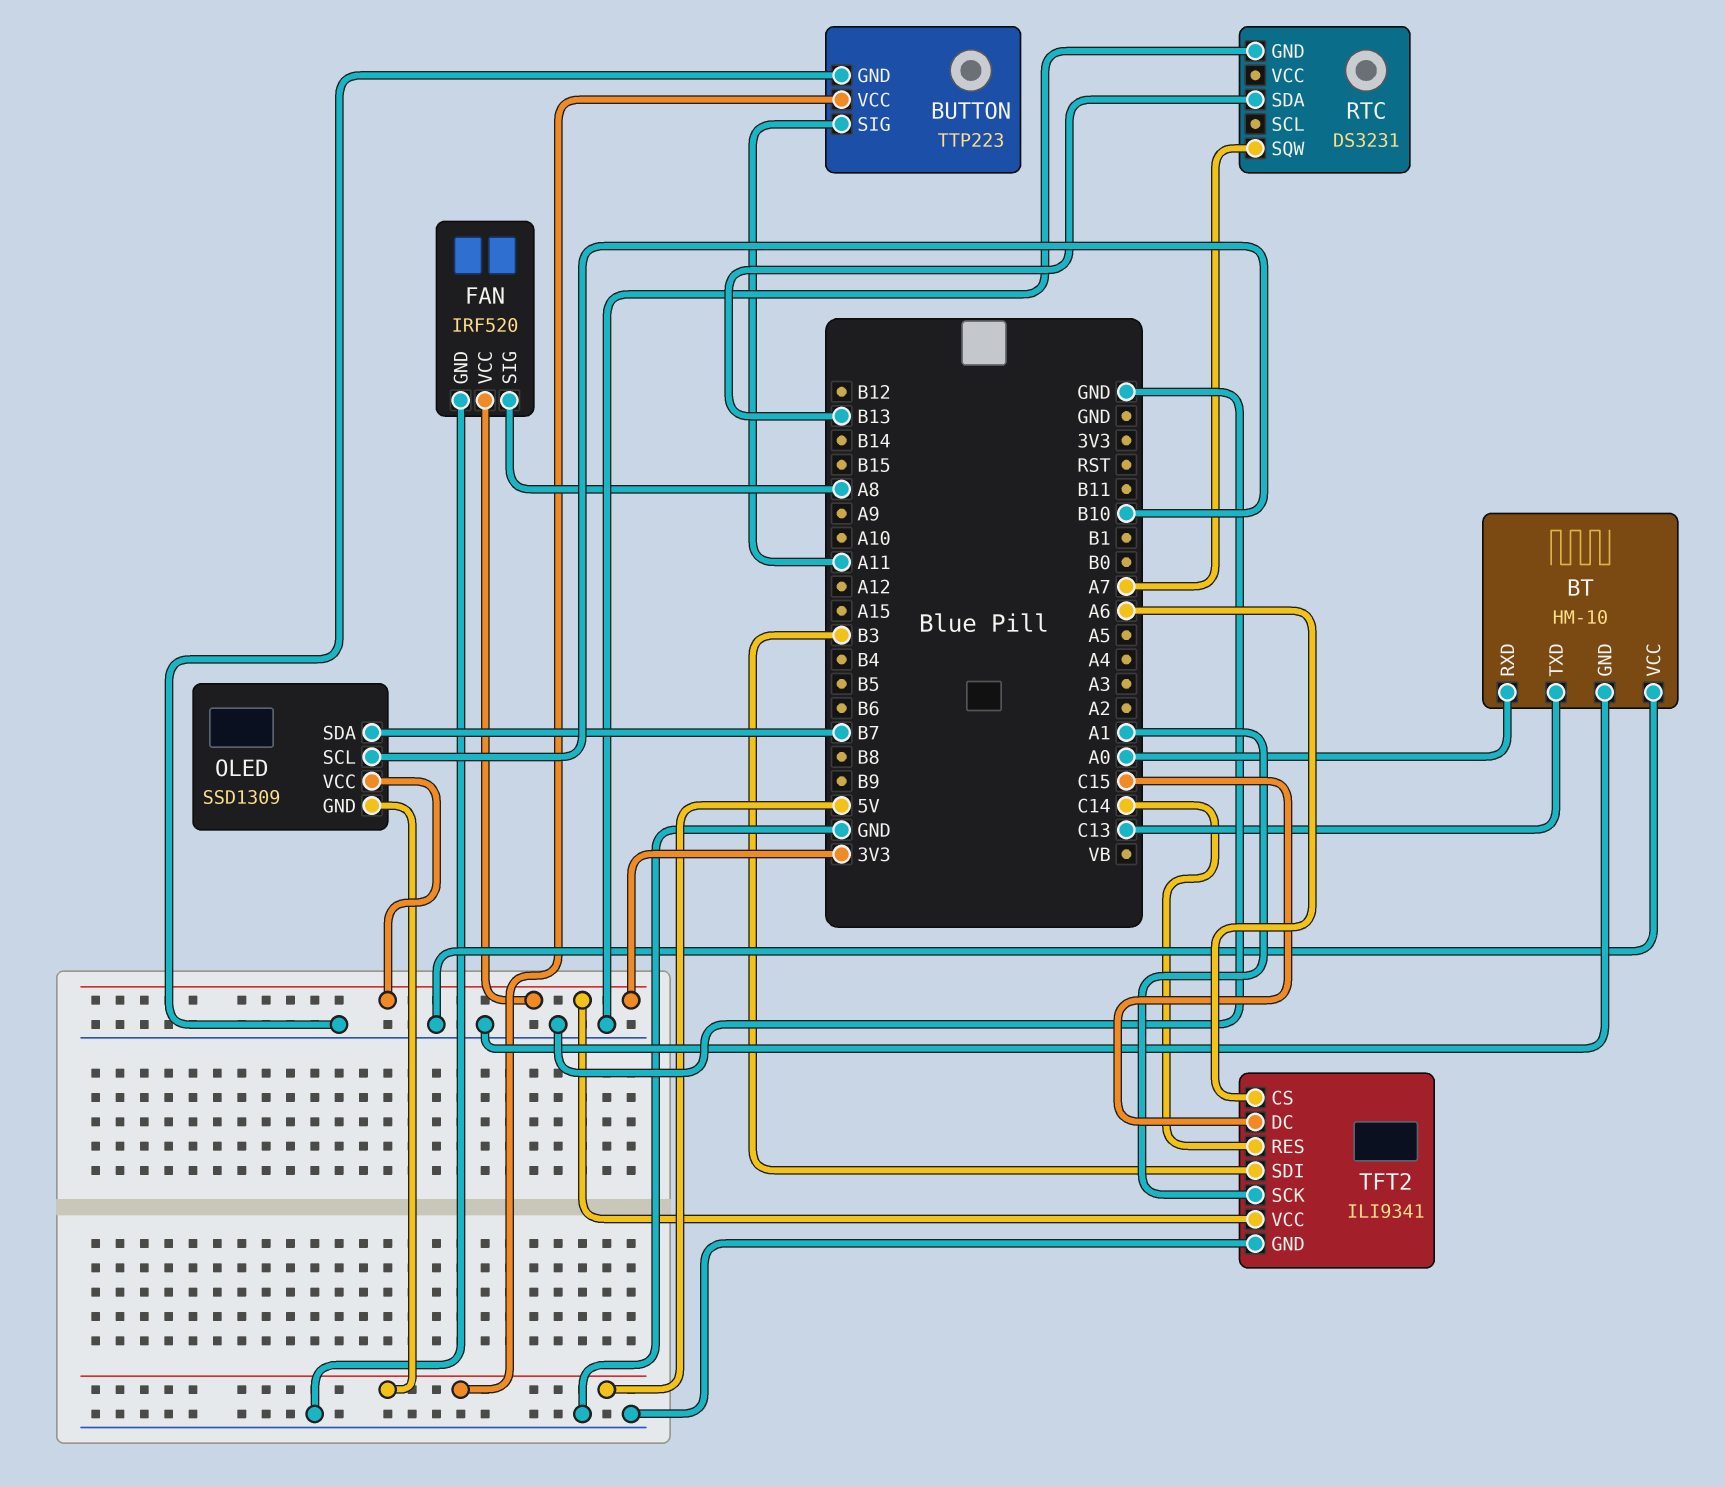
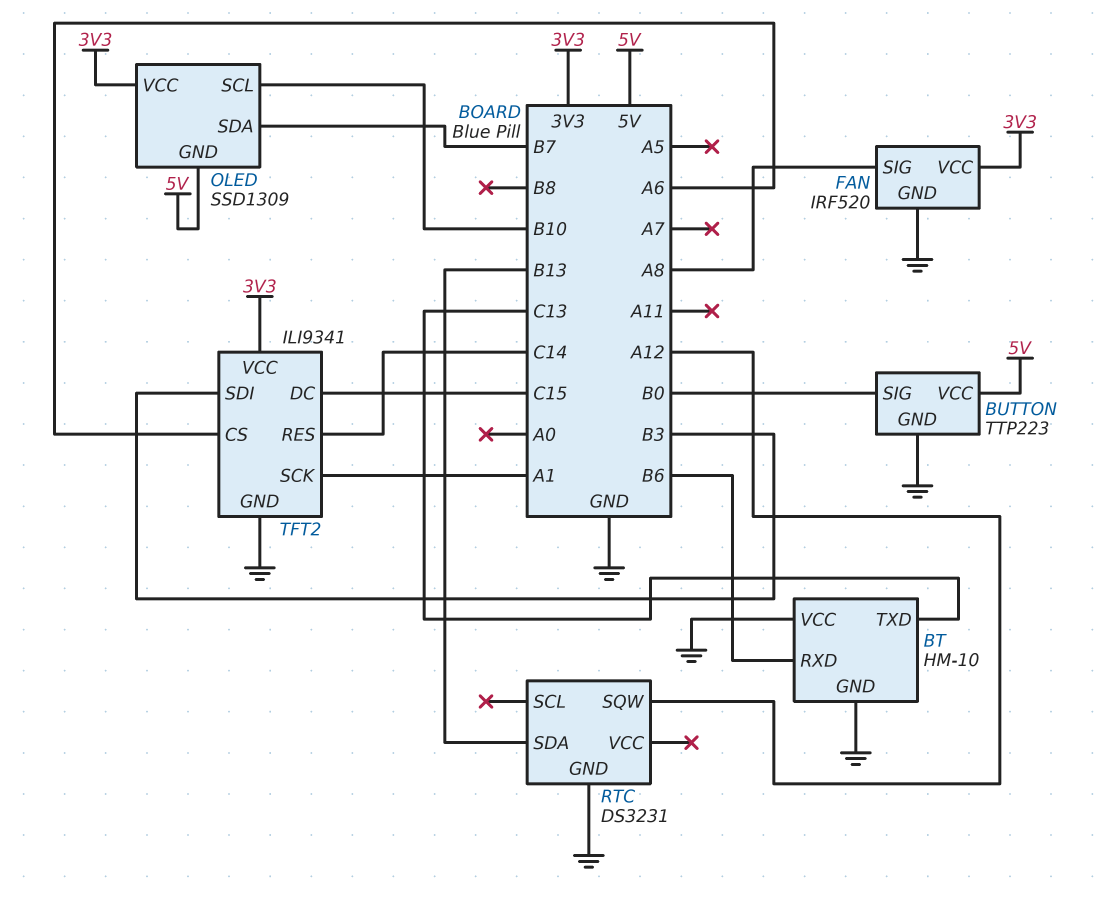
BT pin RXD: A0 -> B6
BUTTON pin SIG: A11 -> B0
RTC pin SQW: A7 -> A12

